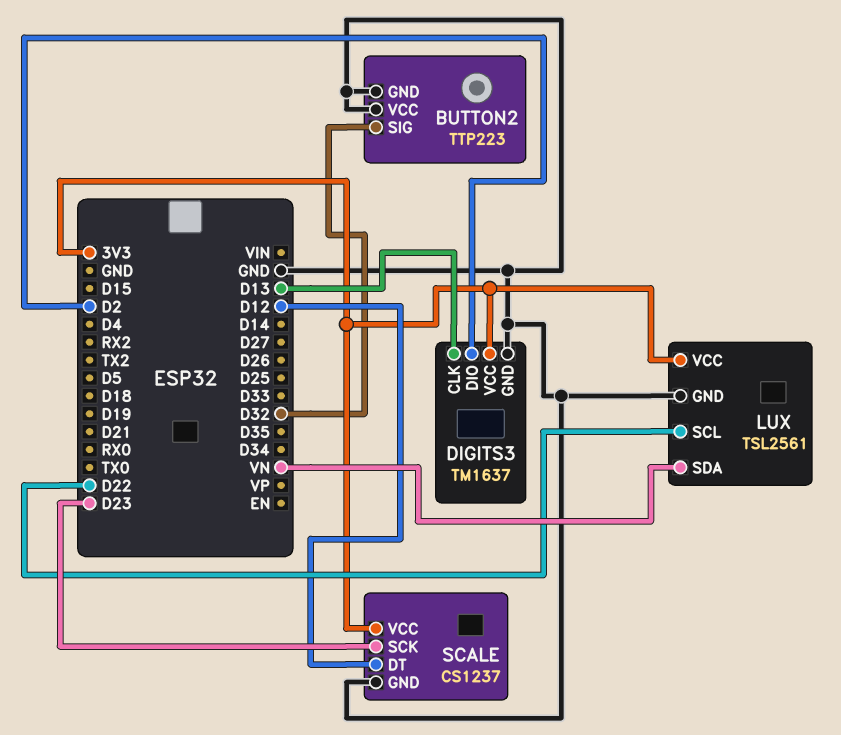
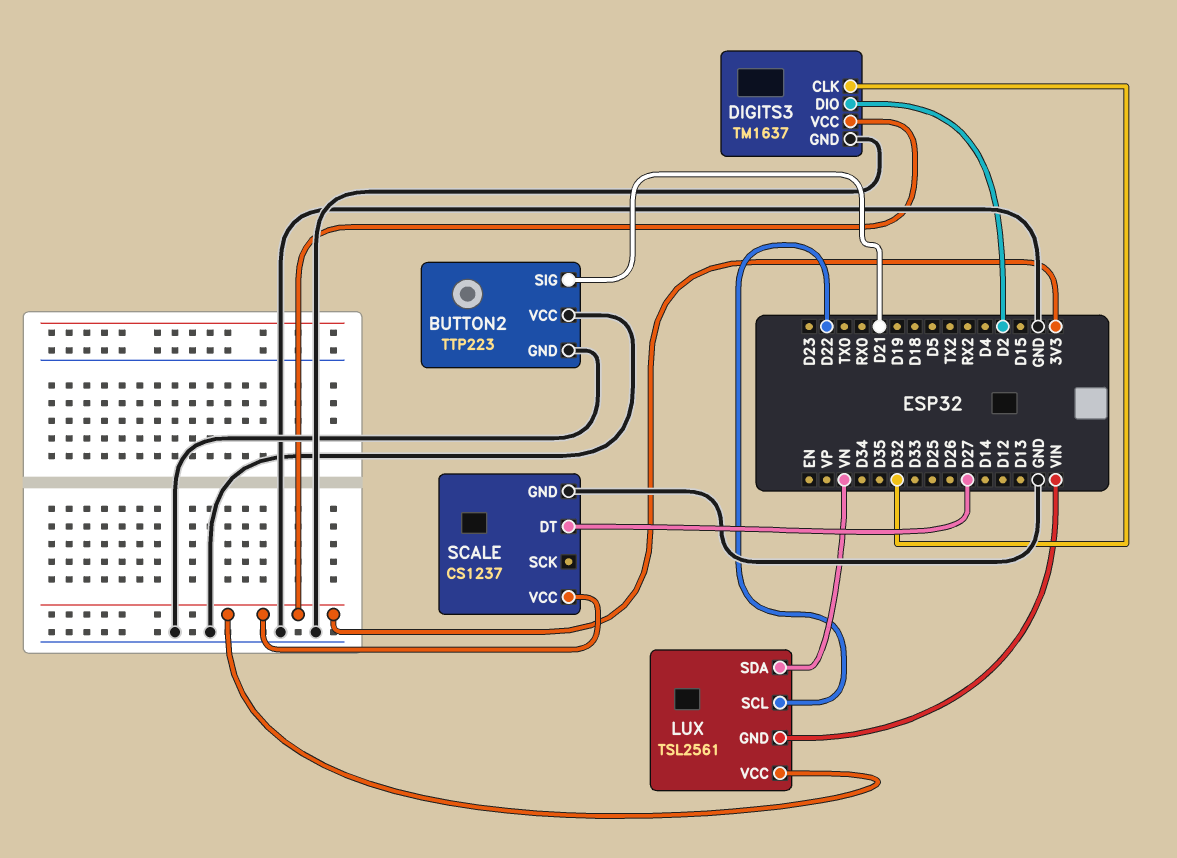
BUTTON2 pin SIG: D32 -> D21
DIGITS3 pin CLK: D13 -> D32
LUX pin GND: GND -> VIN
SCALE pin DT: D12 -> D27
SCALE pin SCK: D23 -> none

